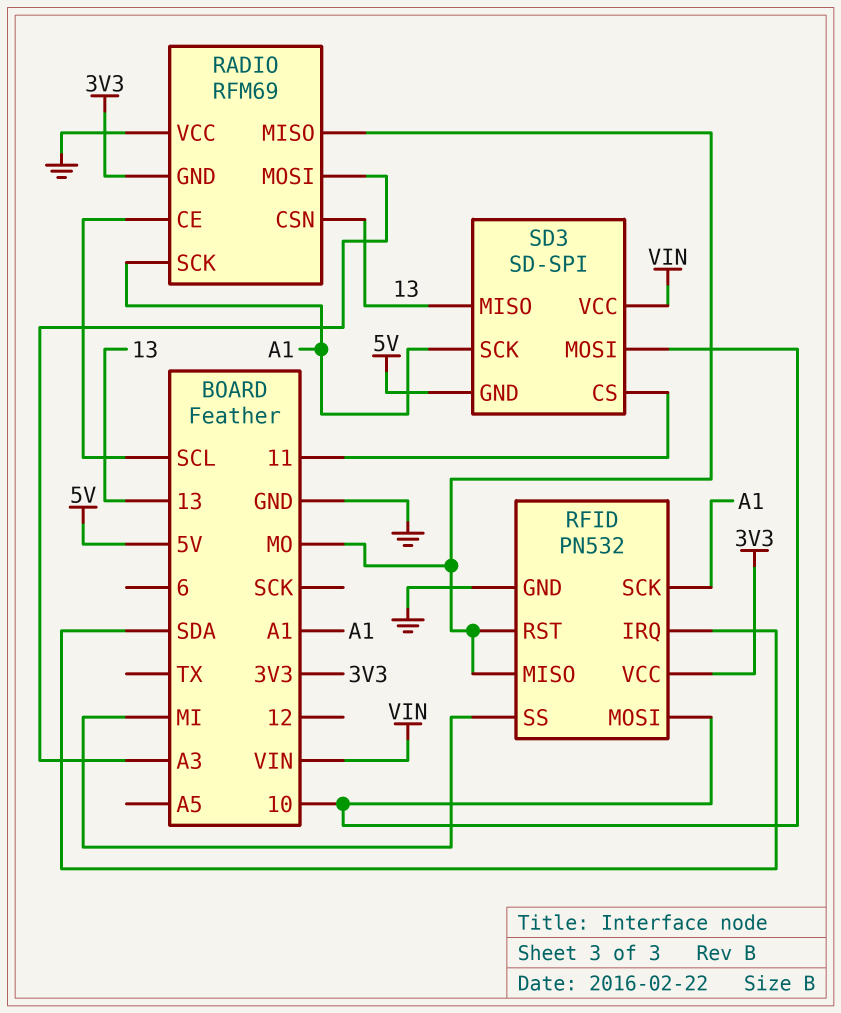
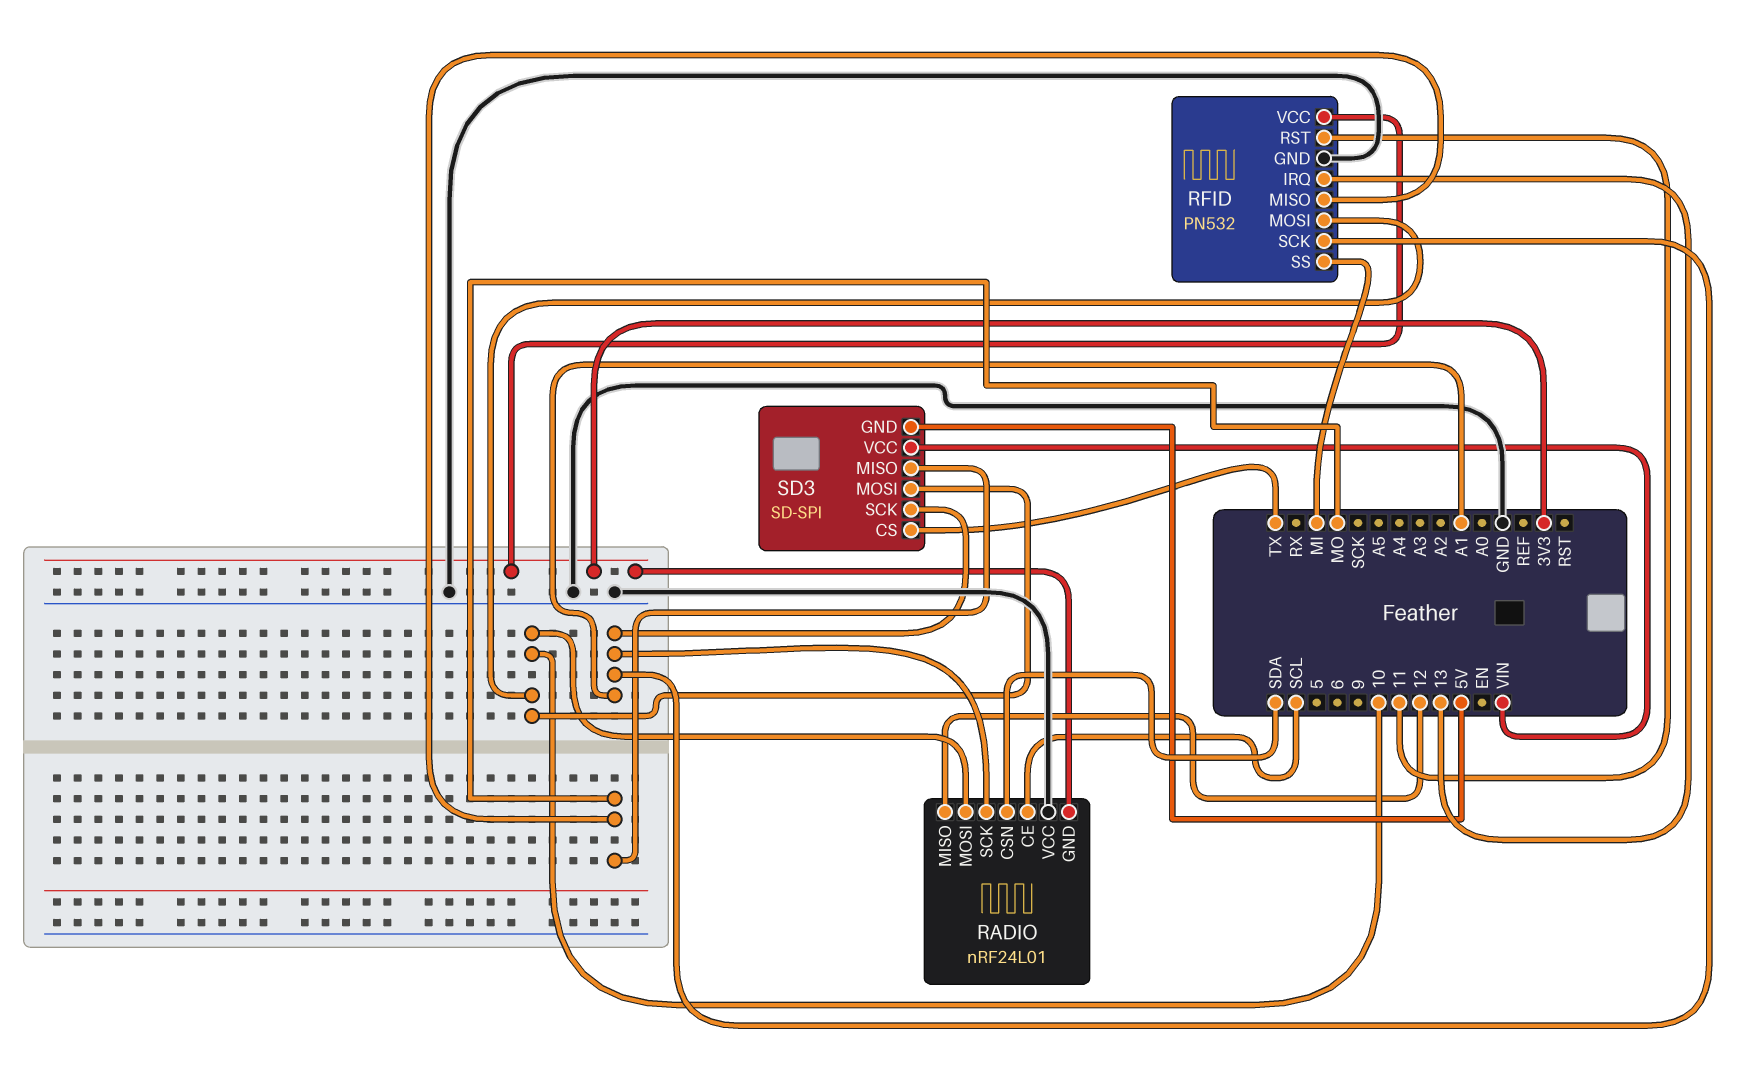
RADIO: RFM69 -> nRF24L01
RADIO pin CSN: 13 -> SDA
RADIO pin MISO: MO -> 12
RADIO pin MOSI: A3 -> 10
RFID pin IRQ: SDA -> 13
RFID pin RST: MO -> 11
SD3 pin CS: 11 -> TX
SD3 pin MISO: 13 -> MO

